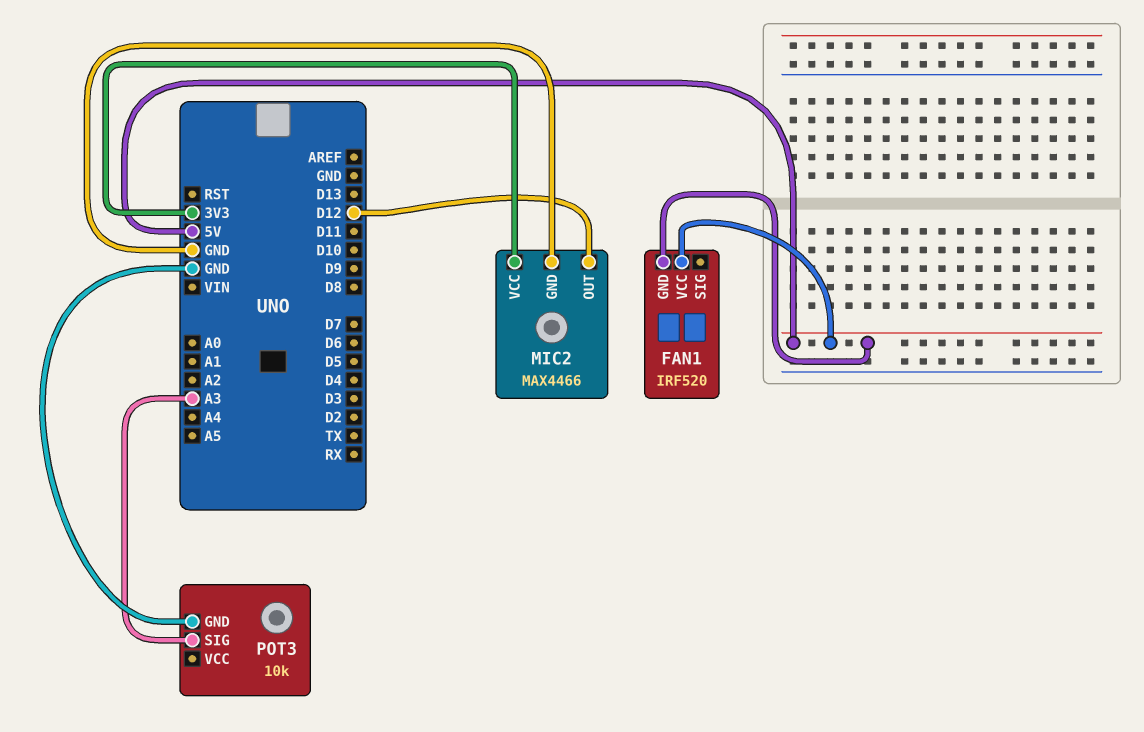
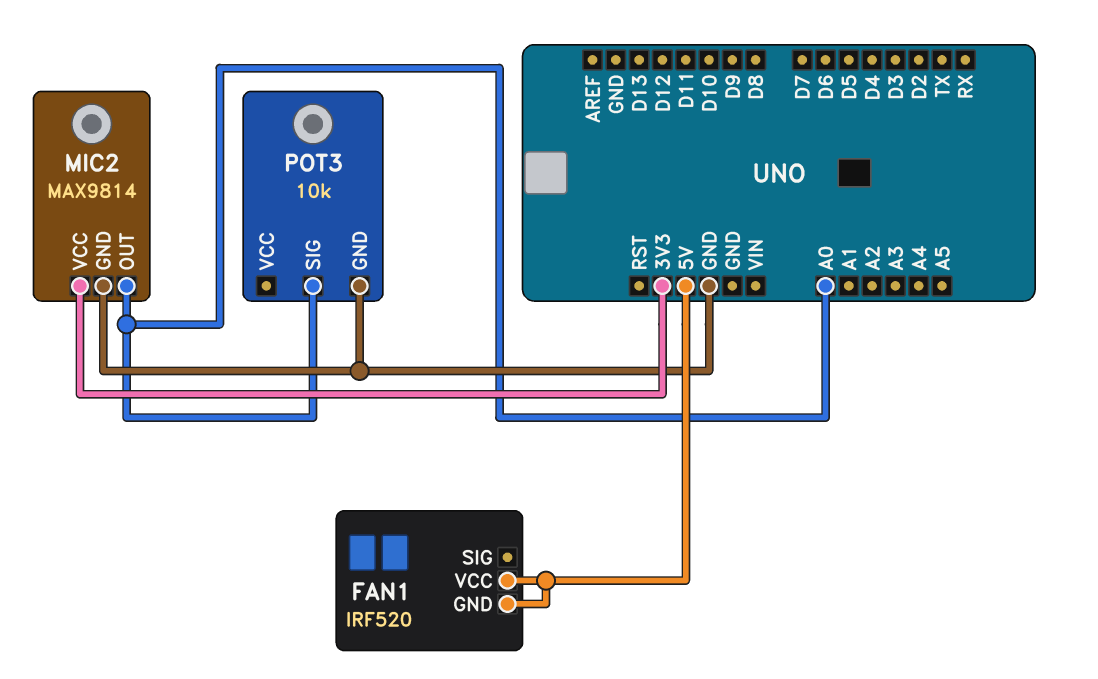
MIC2: MAX4466 -> MAX9814
MIC2 pin OUT: D12 -> A0
POT3 pin SIG: A3 -> A0

